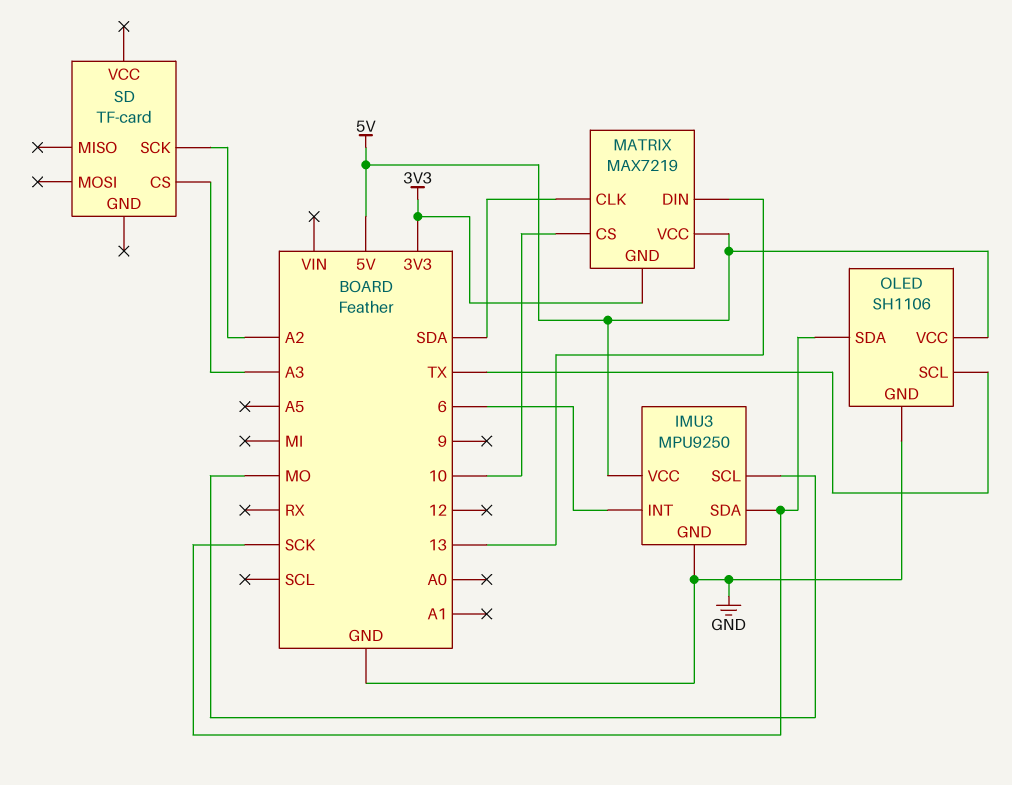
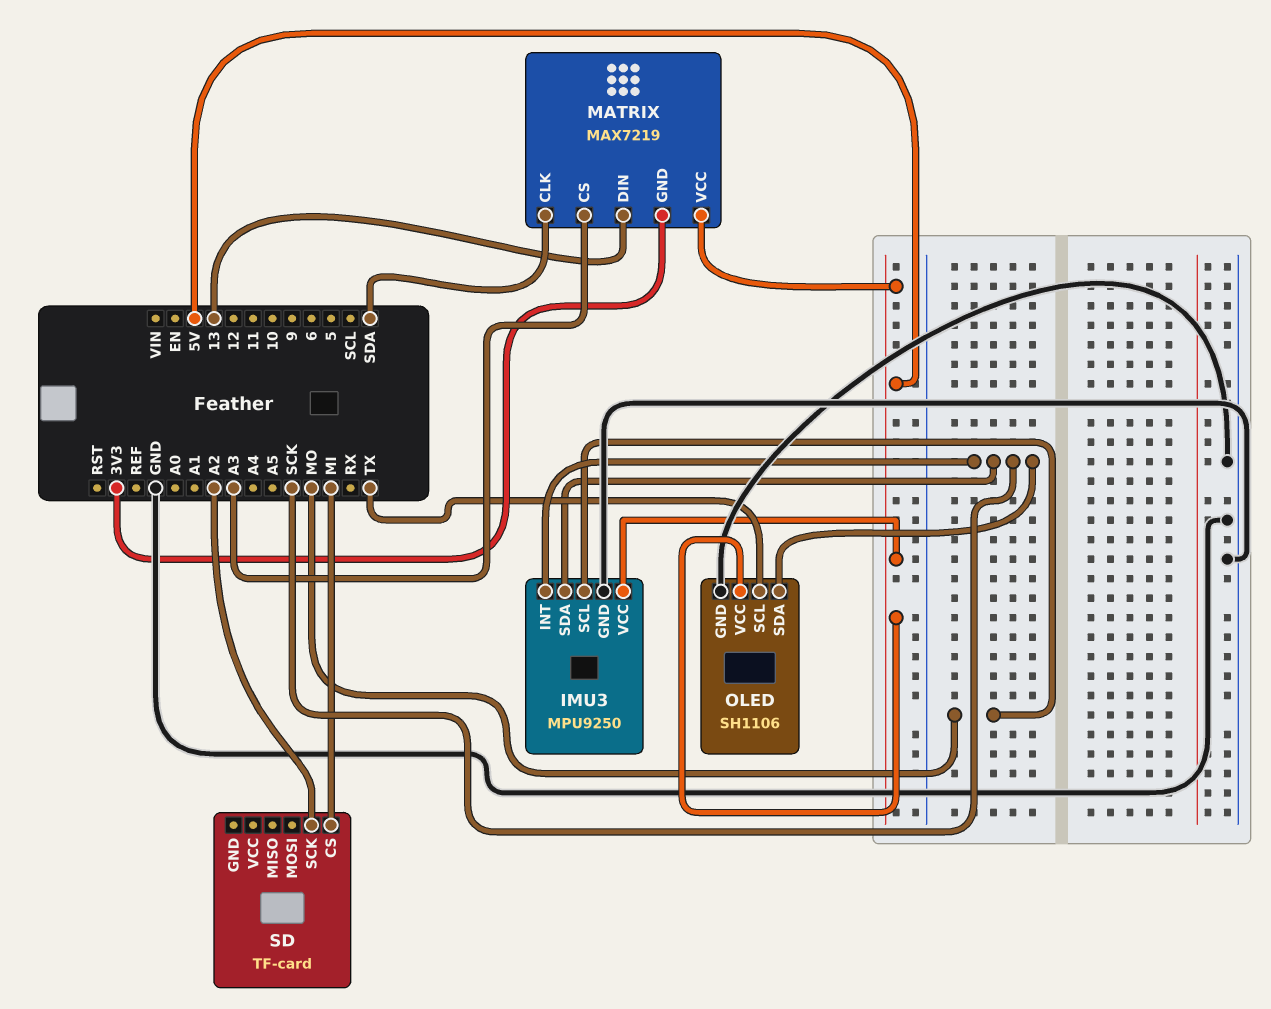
IMU3 pin INT: 6 -> SCK
MATRIX pin CS: 10 -> A3
SD pin CS: A3 -> MI

